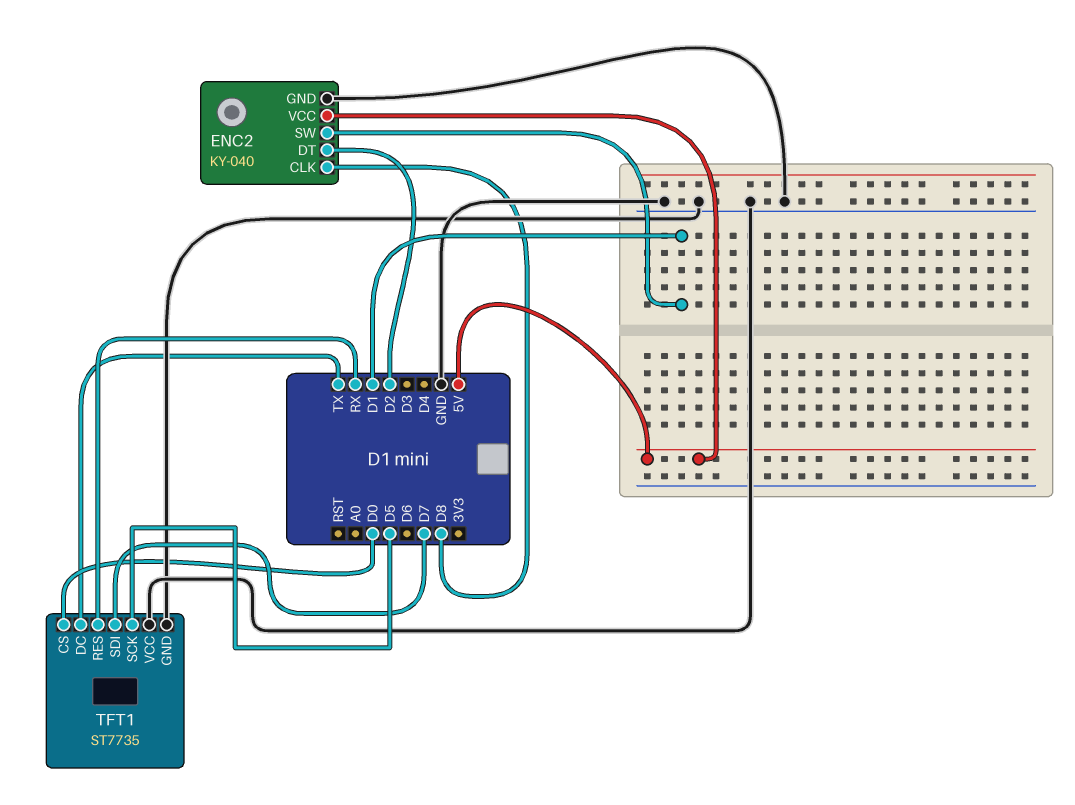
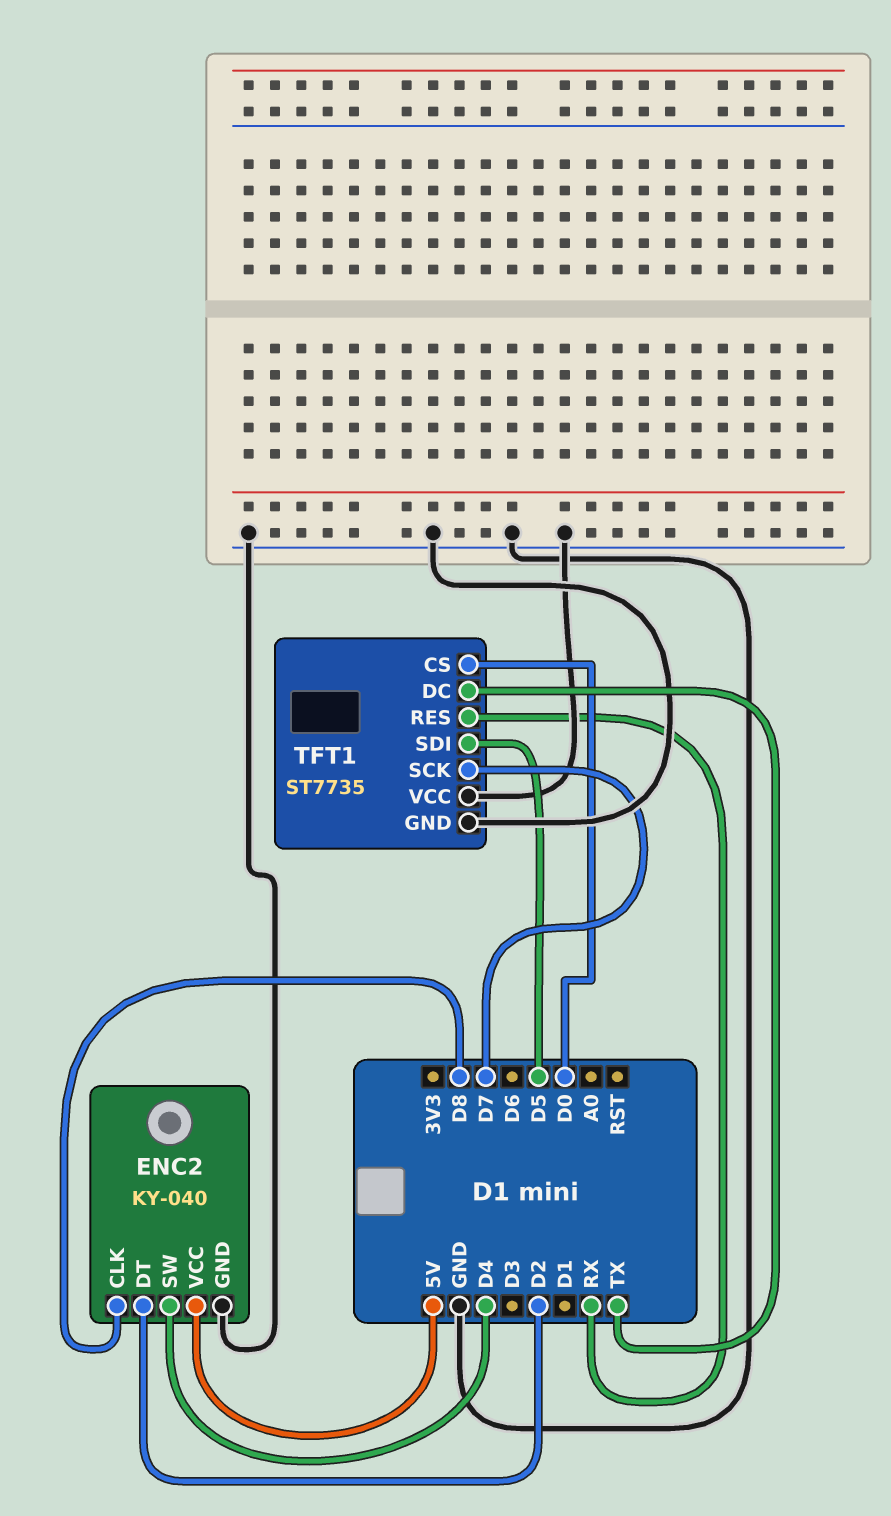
ENC2 pin SW: D1 -> D4
TFT1 pin SCK: D5 -> D7
TFT1 pin SDI: D7 -> D5

